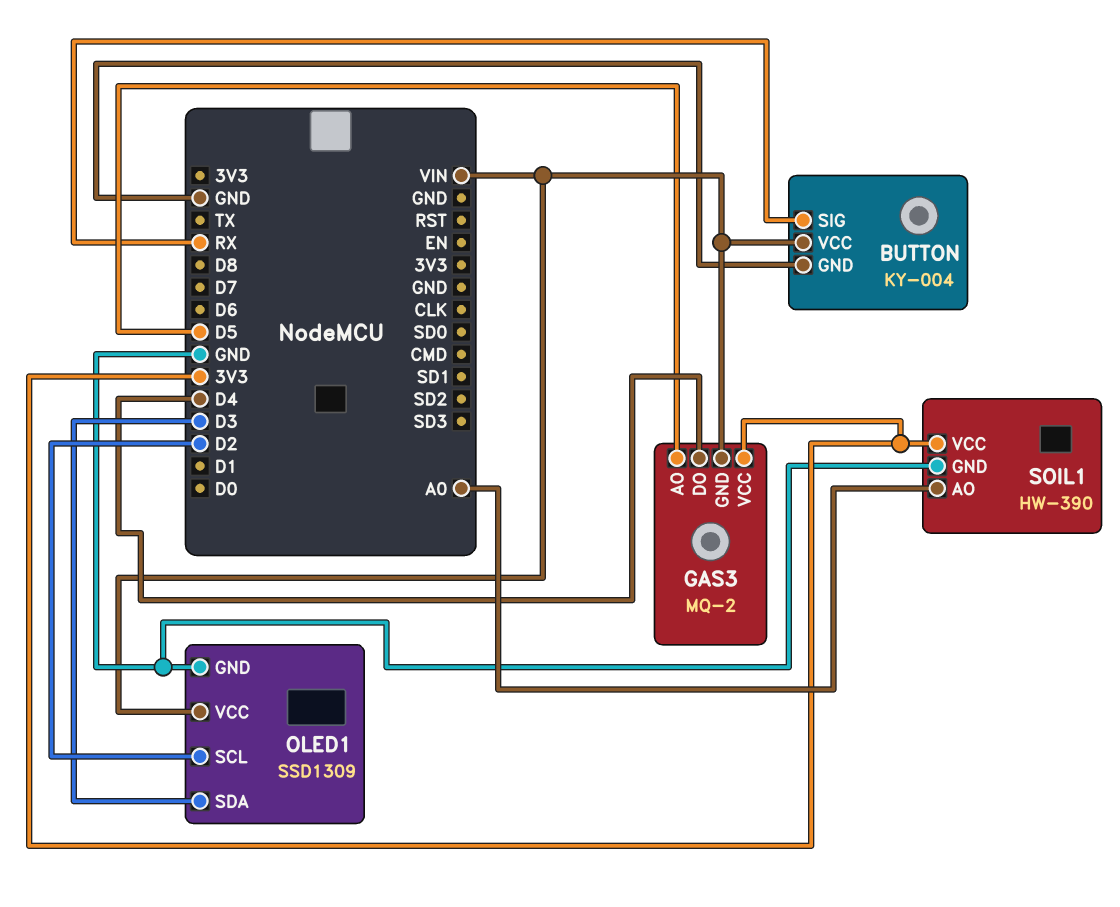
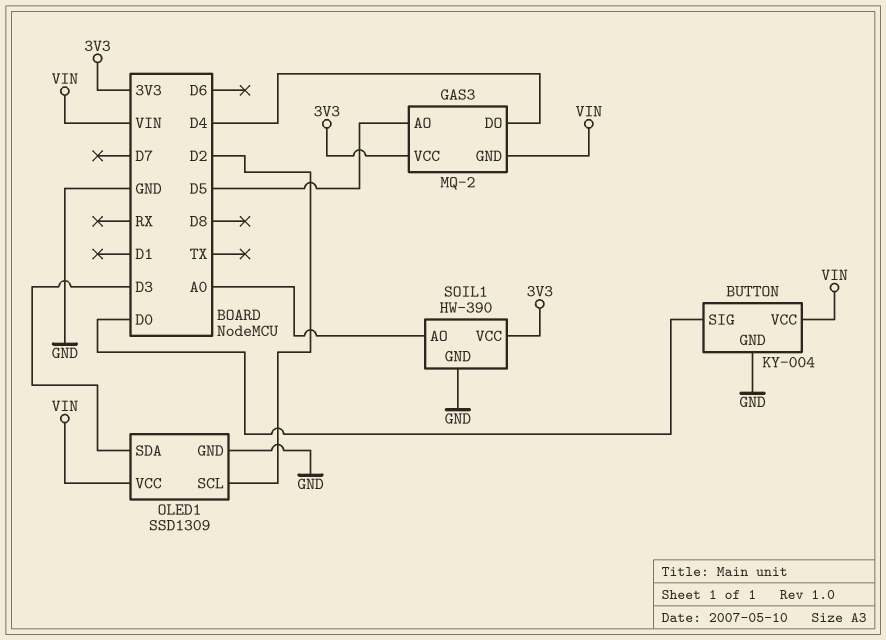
BUTTON pin SIG: RX -> D0

